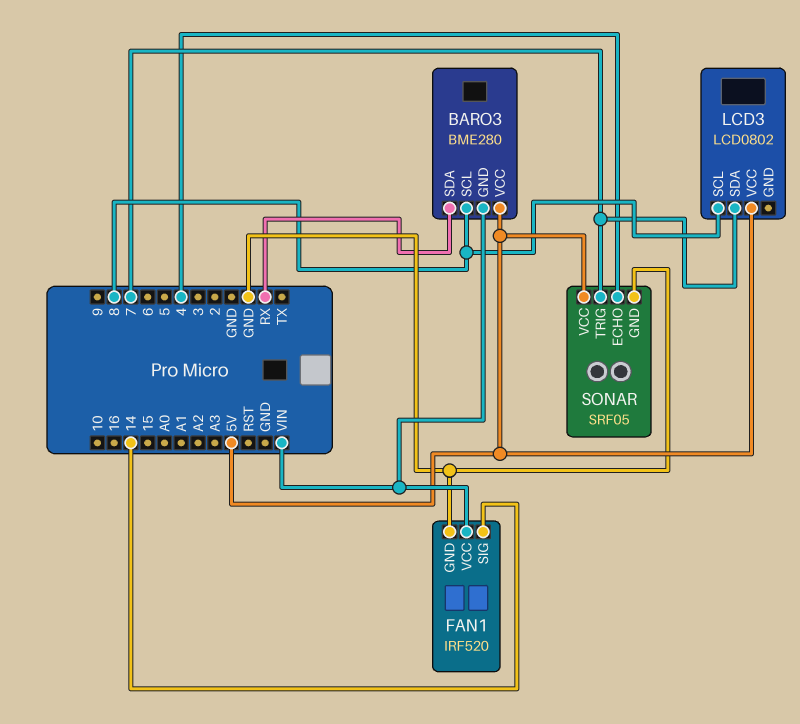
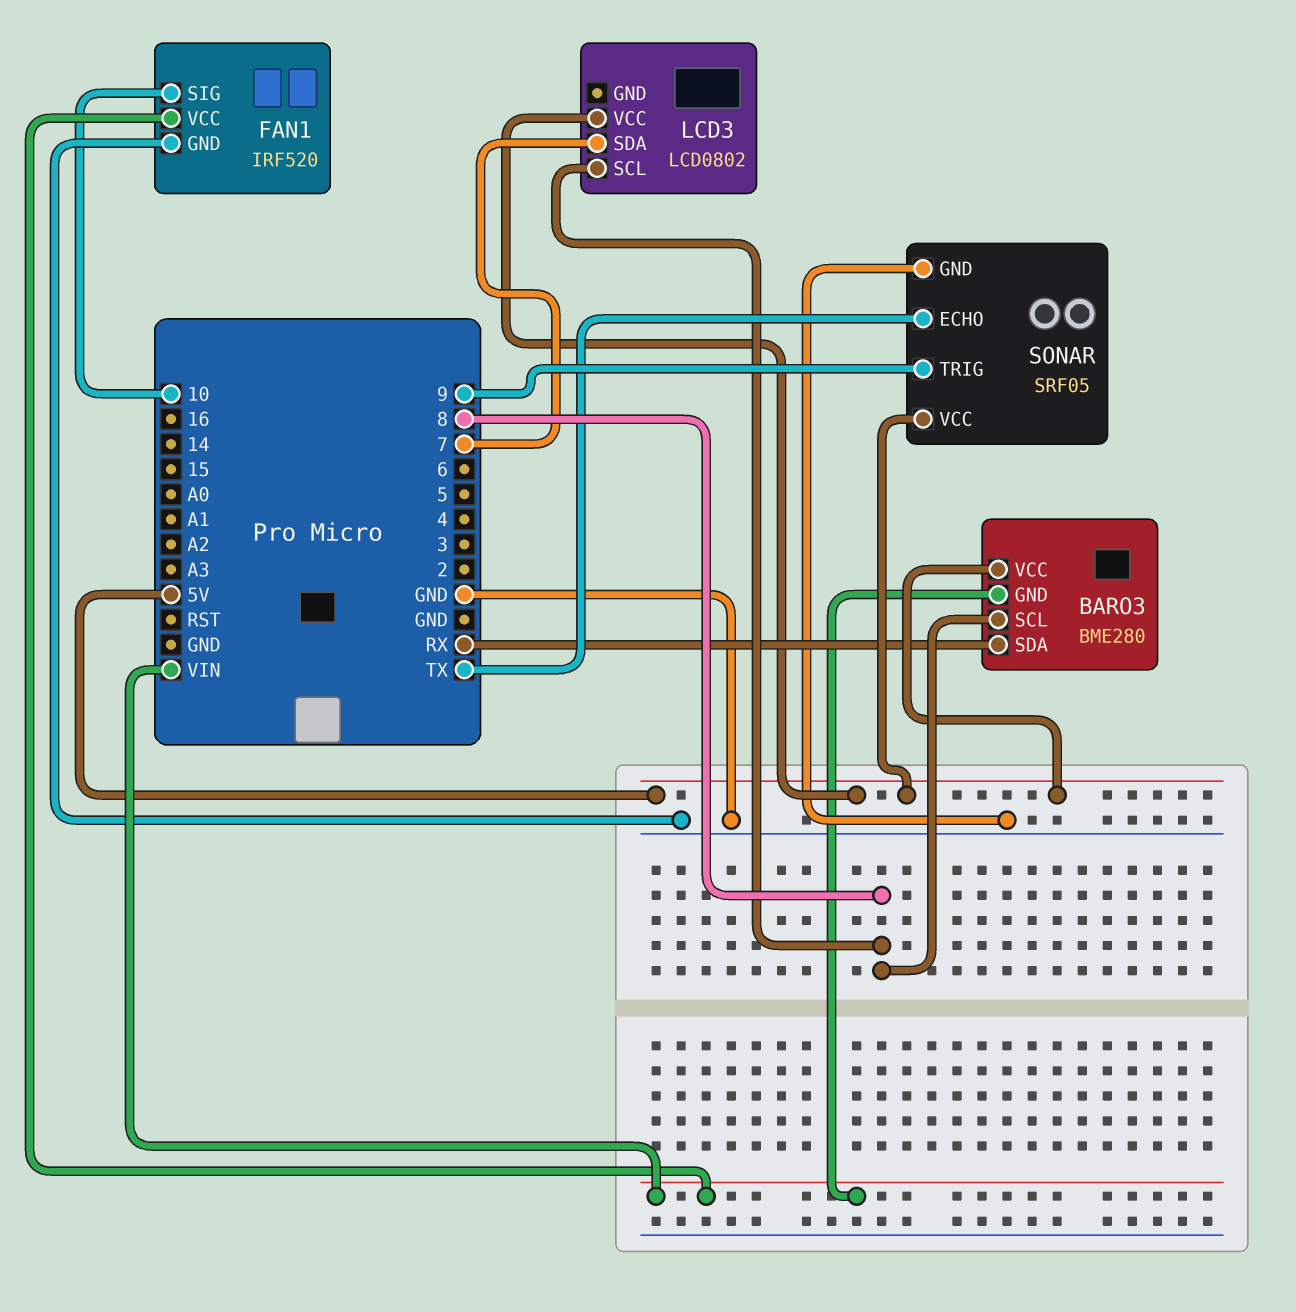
FAN1 pin SIG: 14 -> 10
SONAR pin ECHO: 4 -> TX
SONAR pin TRIG: 7 -> 9

